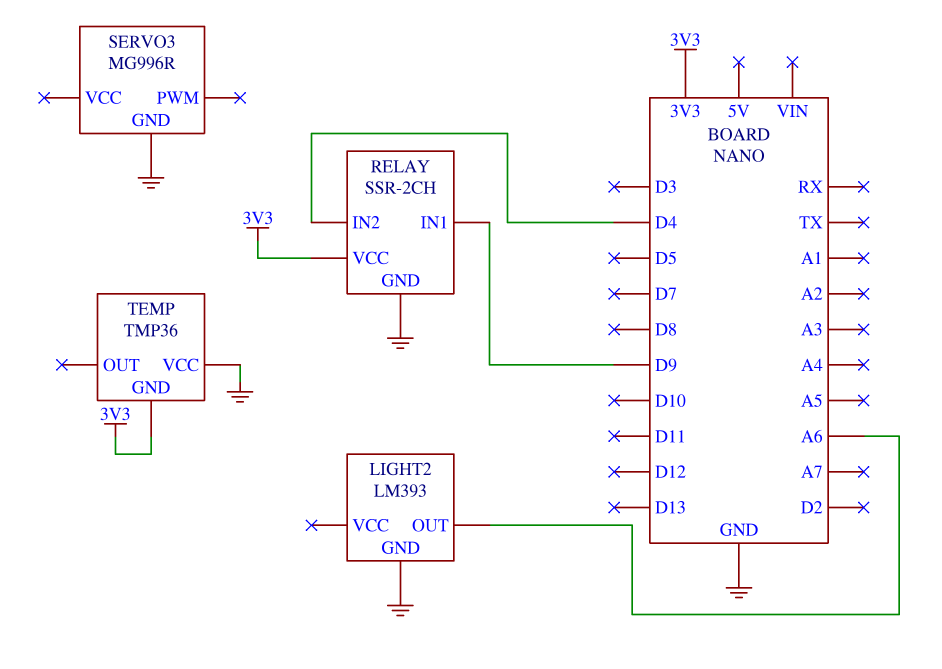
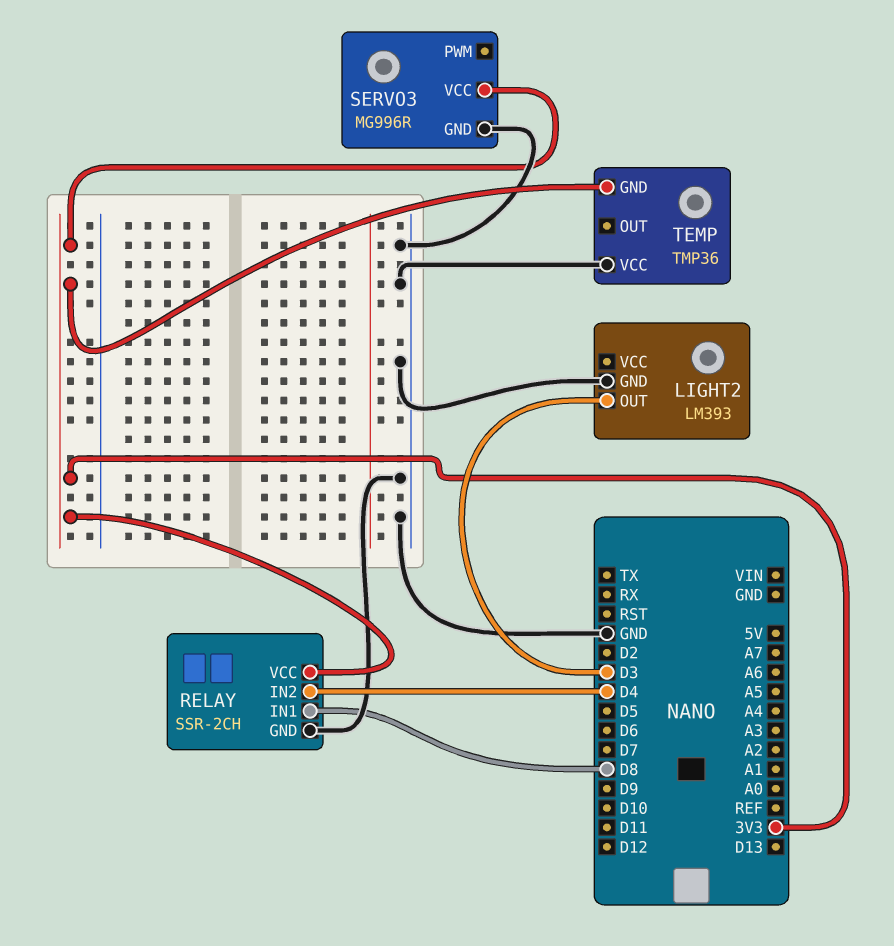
LIGHT2 pin OUT: A6 -> D3
RELAY pin IN1: D9 -> D8
SERVO3 pin VCC: none -> 3V3

